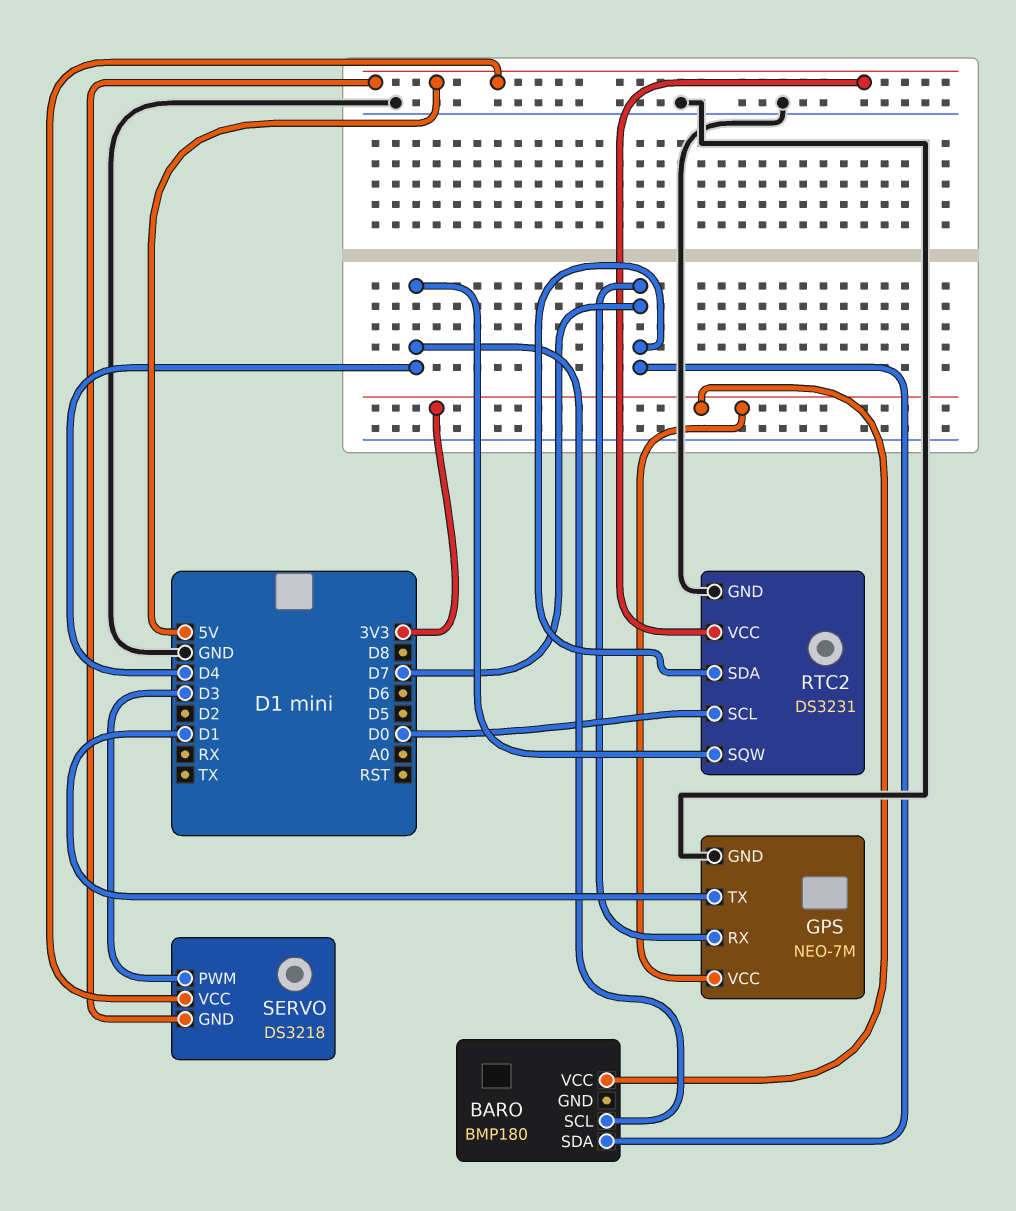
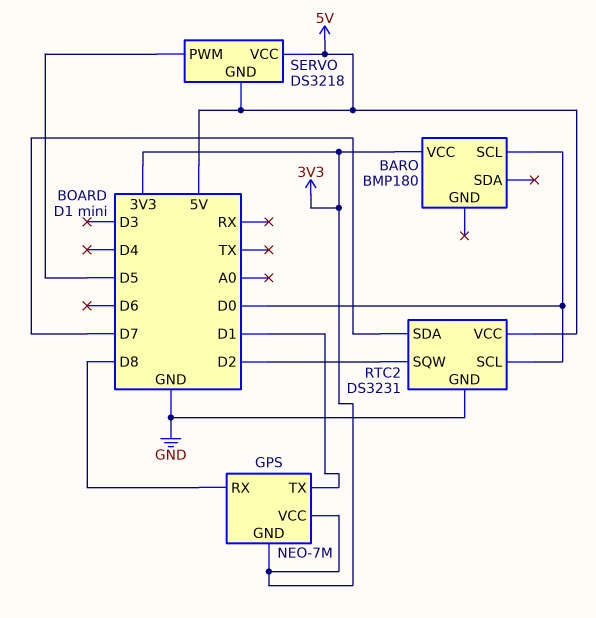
BARO pin SCL: D4 -> D0
BARO pin SDA: D7 -> none
GPS pin GND: GND -> 3V3
GPS pin RX: D7 -> D8
RTC2 pin SQW: D4 -> D2
SERVO pin PWM: D3 -> D5

